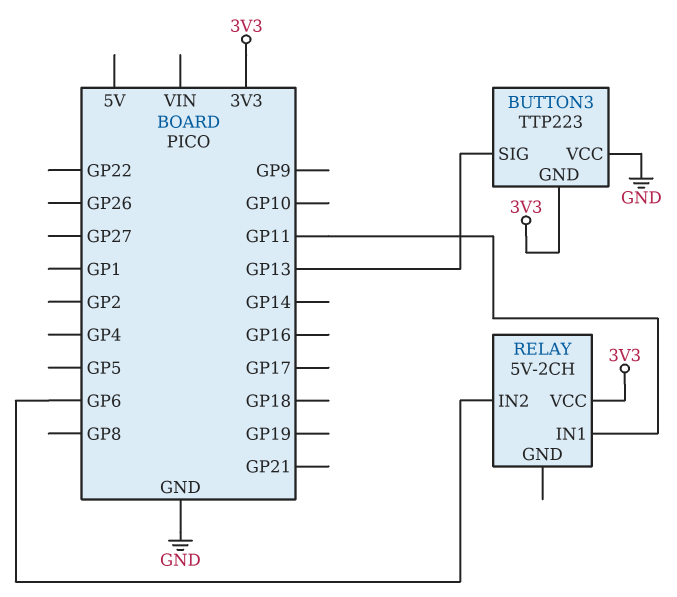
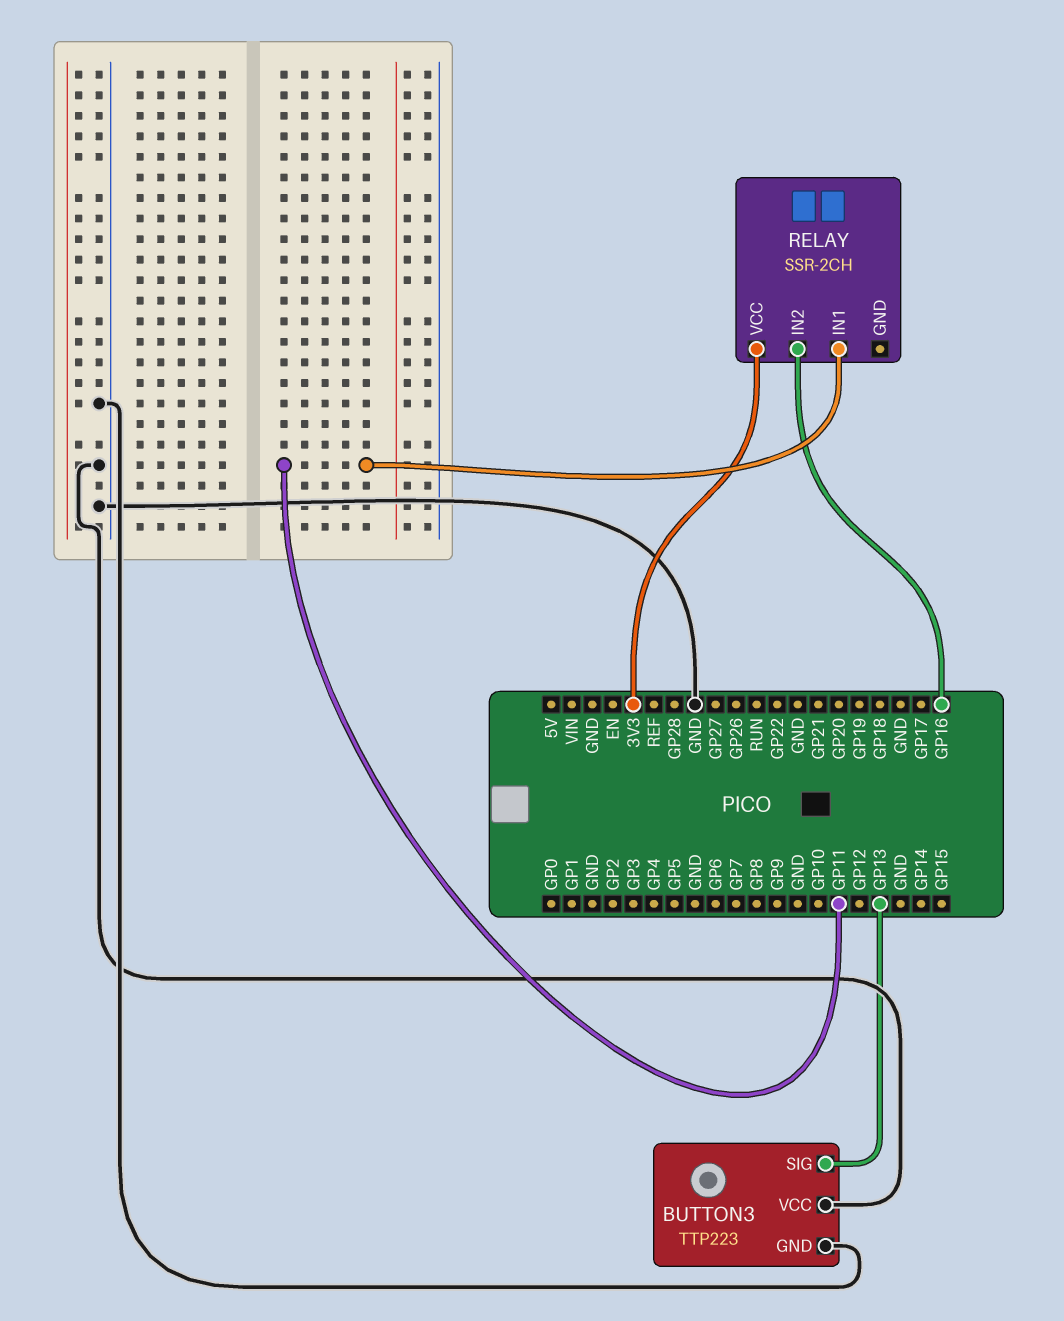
BUTTON3 pin GND: 3V3 -> GND
RELAY: 5V-2CH -> SSR-2CH
RELAY pin IN2: GP6 -> GP16

